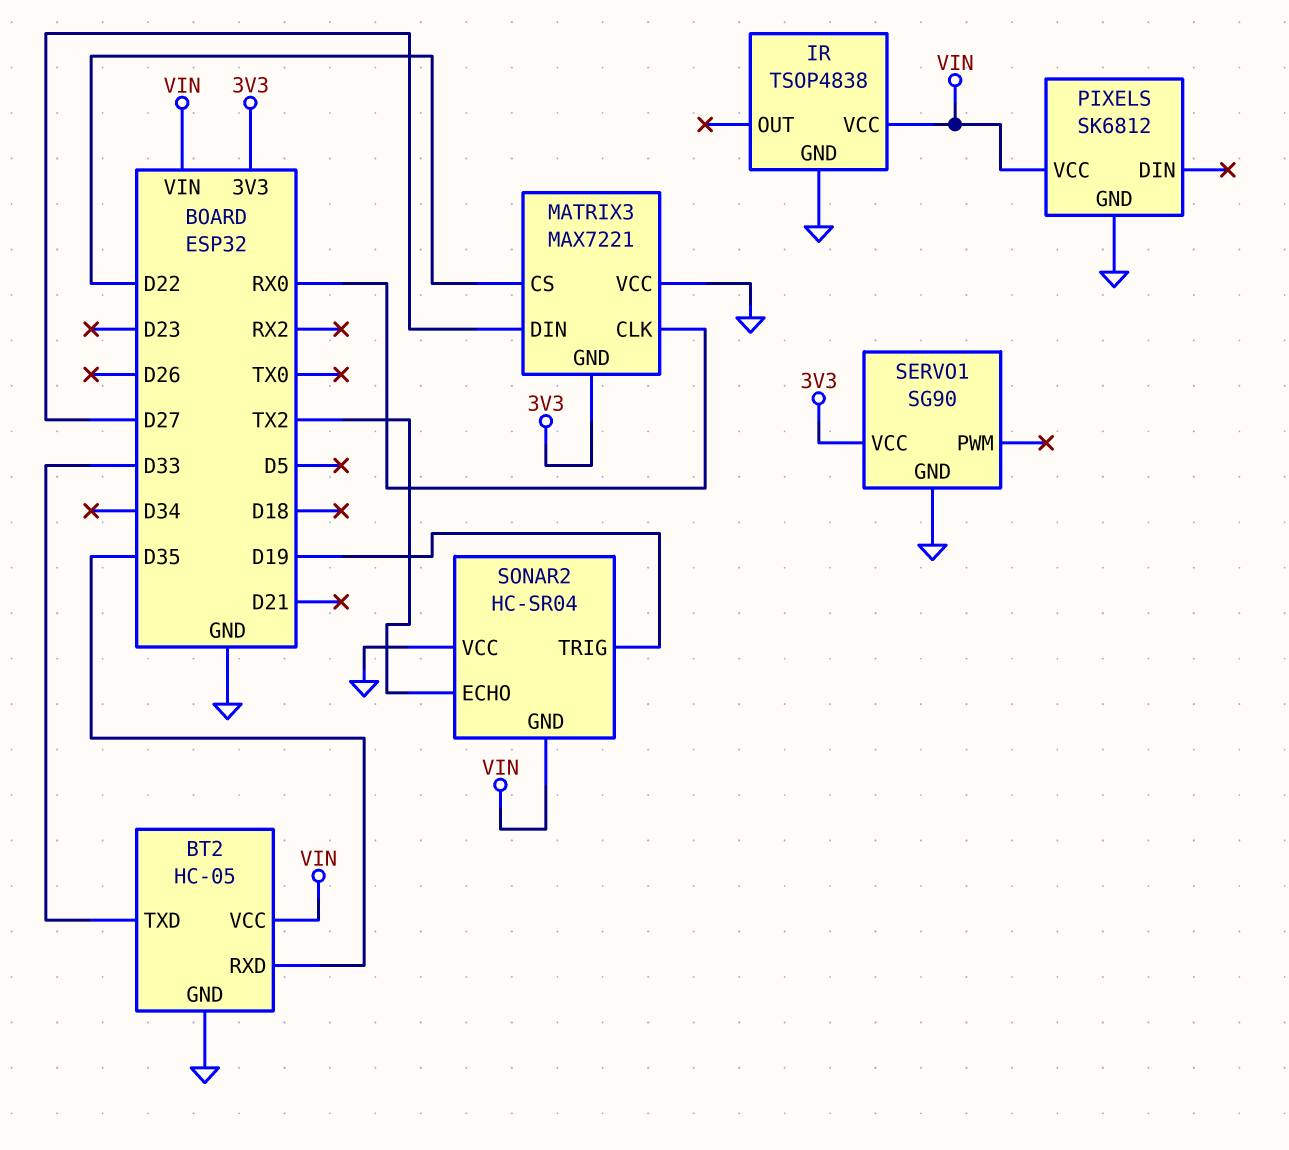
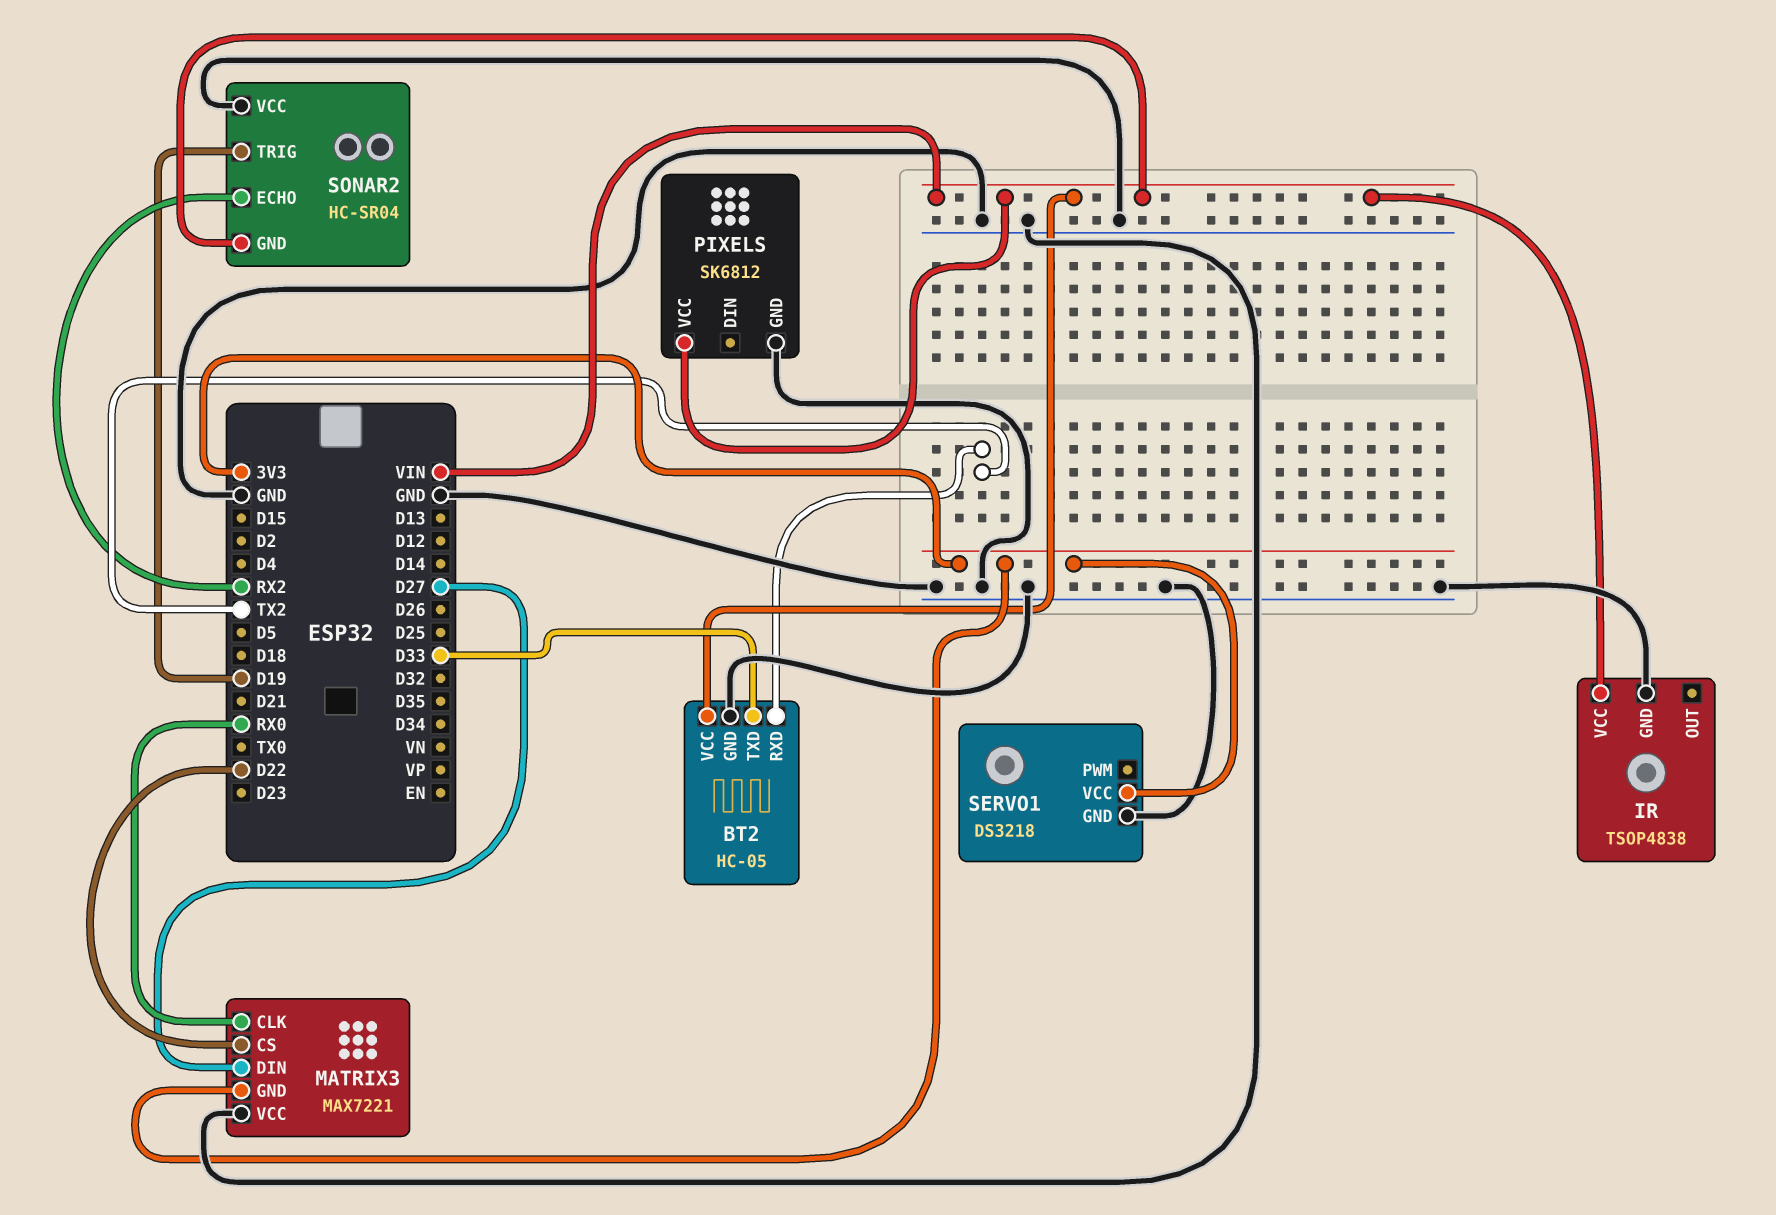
BT2 pin RXD: D35 -> TX2
SERVO1: SG90 -> DS3218
SONAR2 pin ECHO: TX2 -> RX2

